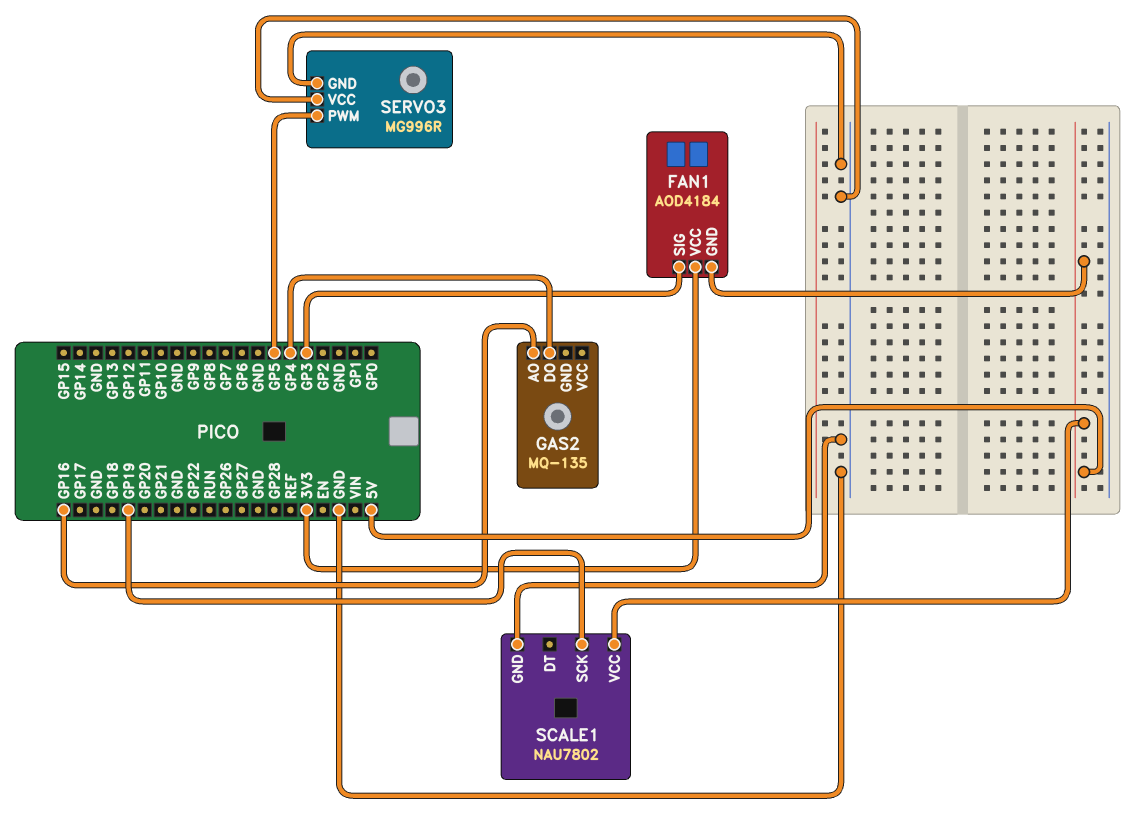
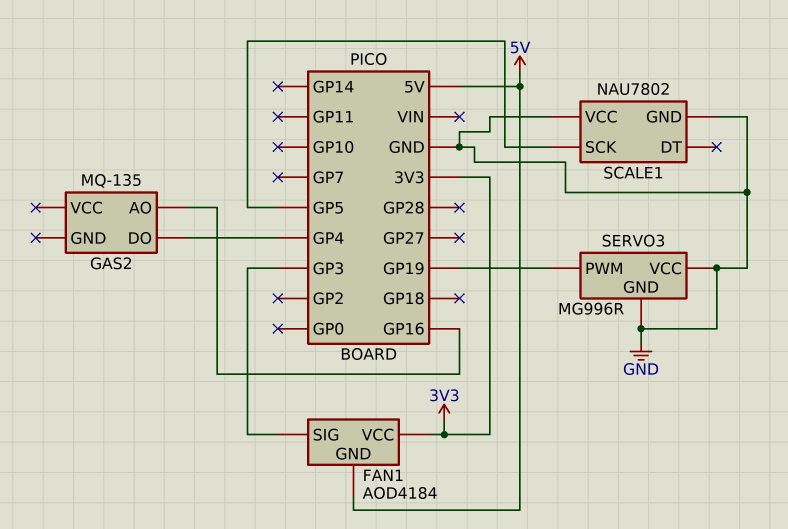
SCALE1 pin SCK: GP19 -> GP5
SCALE1 pin VCC: 5V -> GND
SERVO3 pin PWM: GP5 -> GP19

